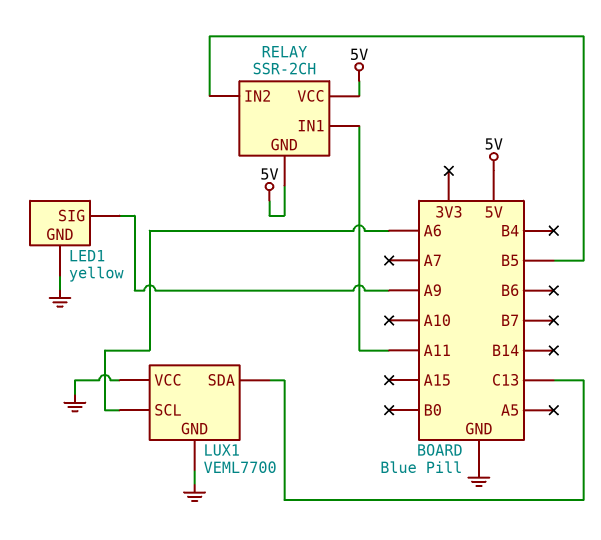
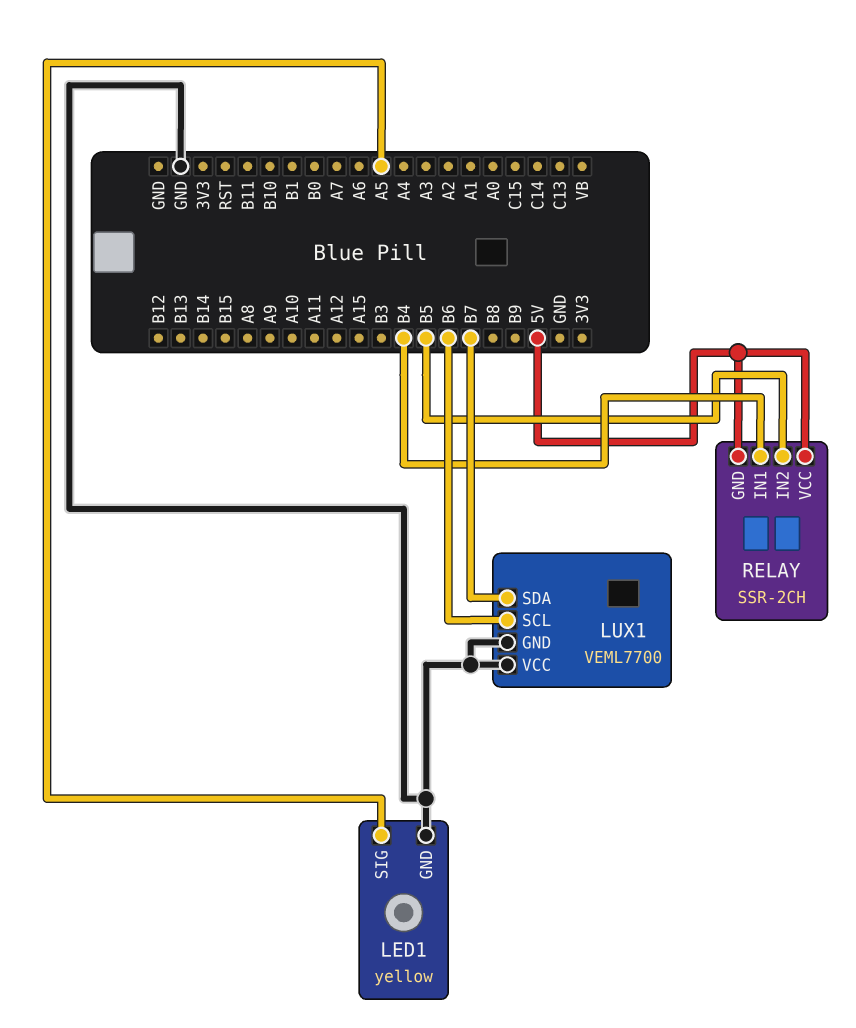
LED1 pin SIG: A9 -> A5
LUX1 pin SCL: A6 -> B6
LUX1 pin SDA: C13 -> B7
RELAY pin IN1: A11 -> B4

